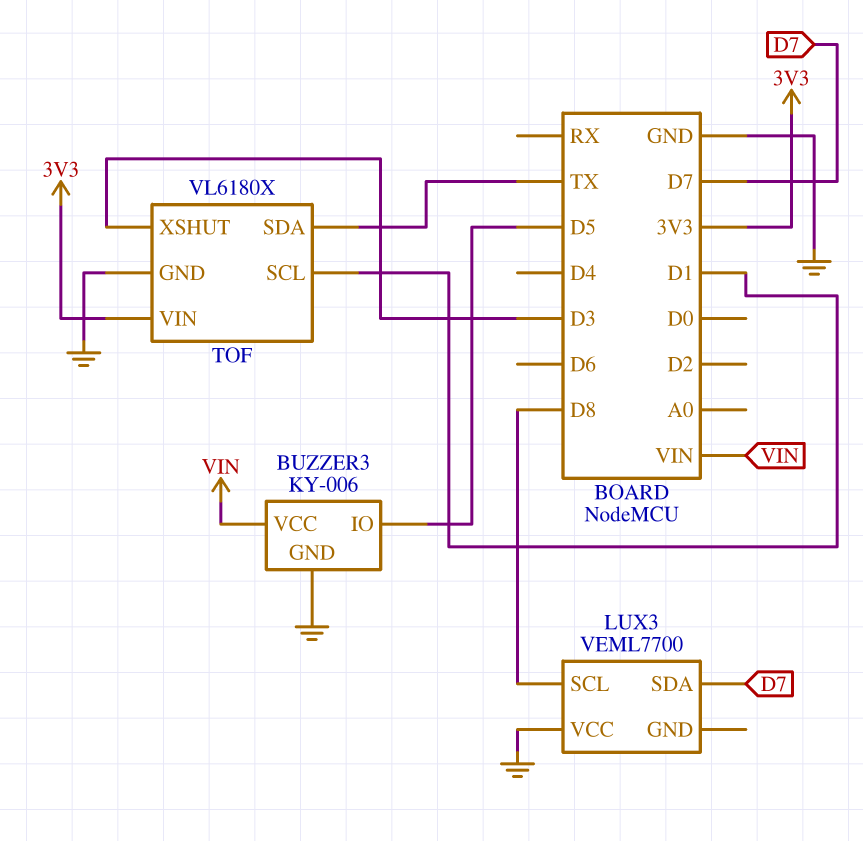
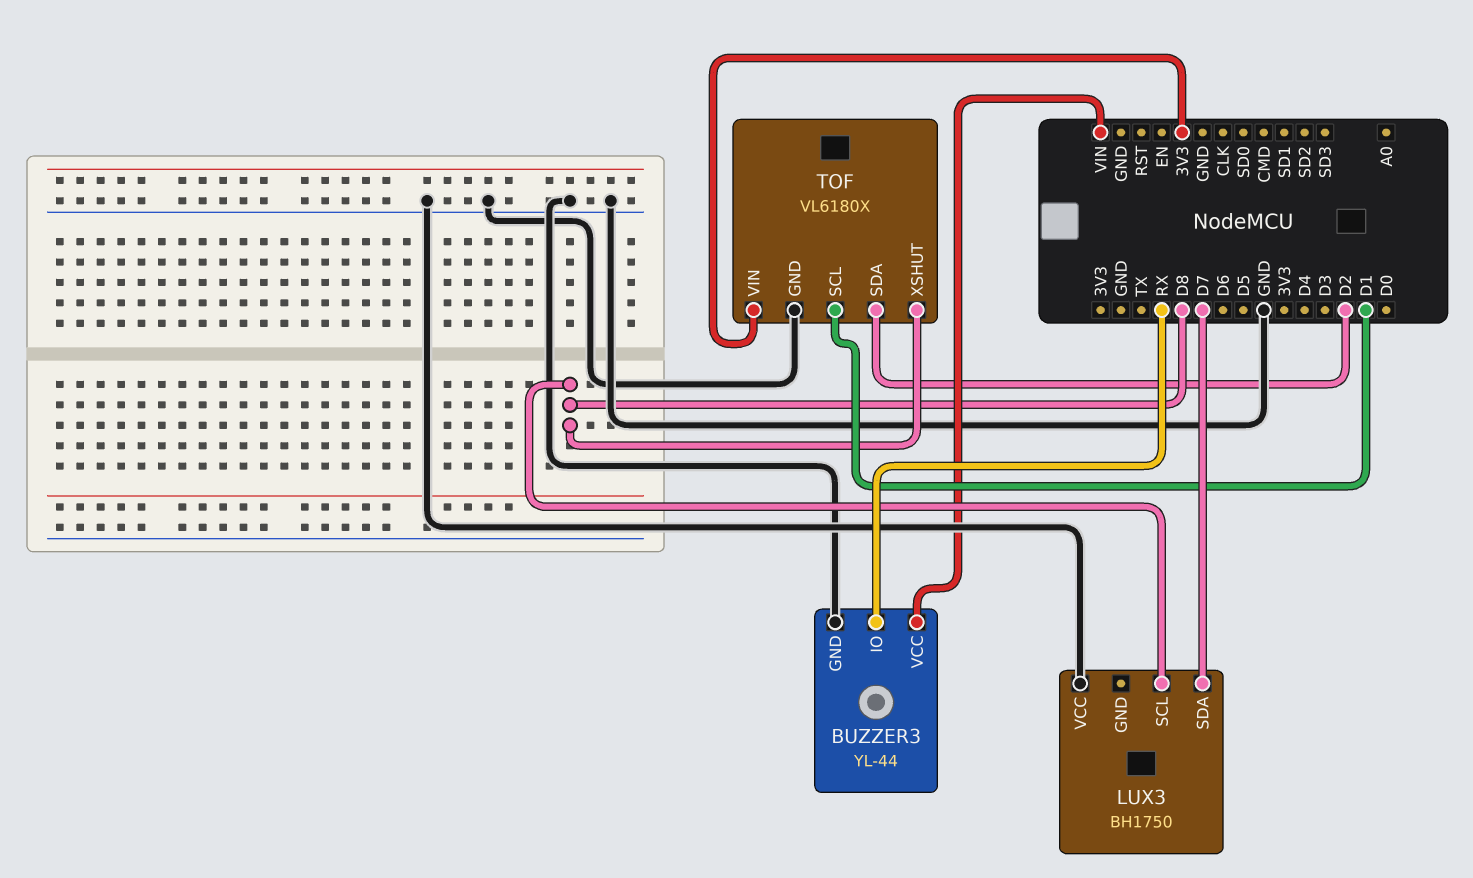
BUZZER3: KY-006 -> YL-44
BUZZER3 pin IO: D5 -> RX
LUX3: VEML7700 -> BH1750
TOF pin SDA: TX -> D2
TOF pin XSHUT: D3 -> D8

